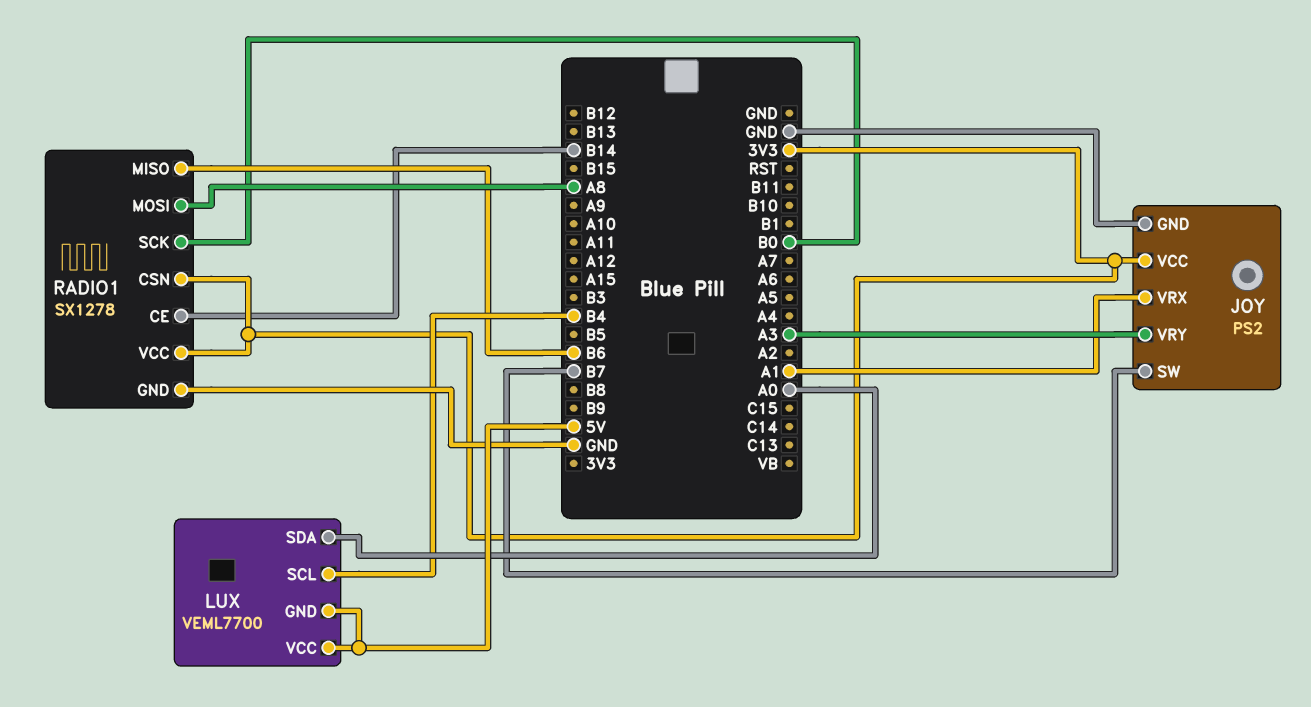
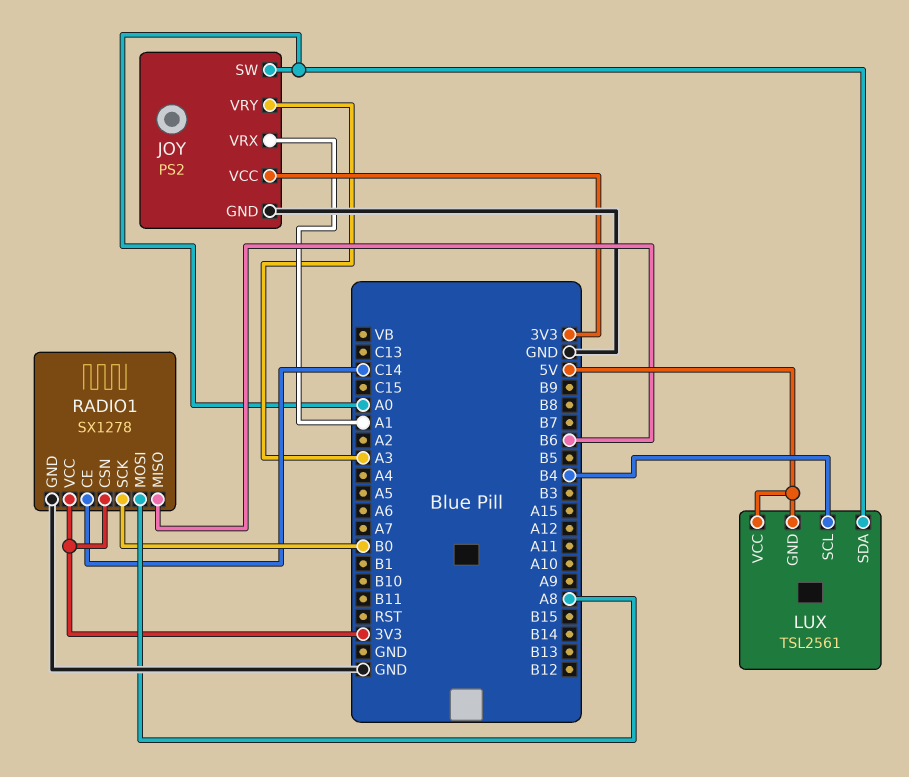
JOY pin SW: B7 -> A0
LUX: VEML7700 -> TSL2561
RADIO1 pin CE: B14 -> C14

